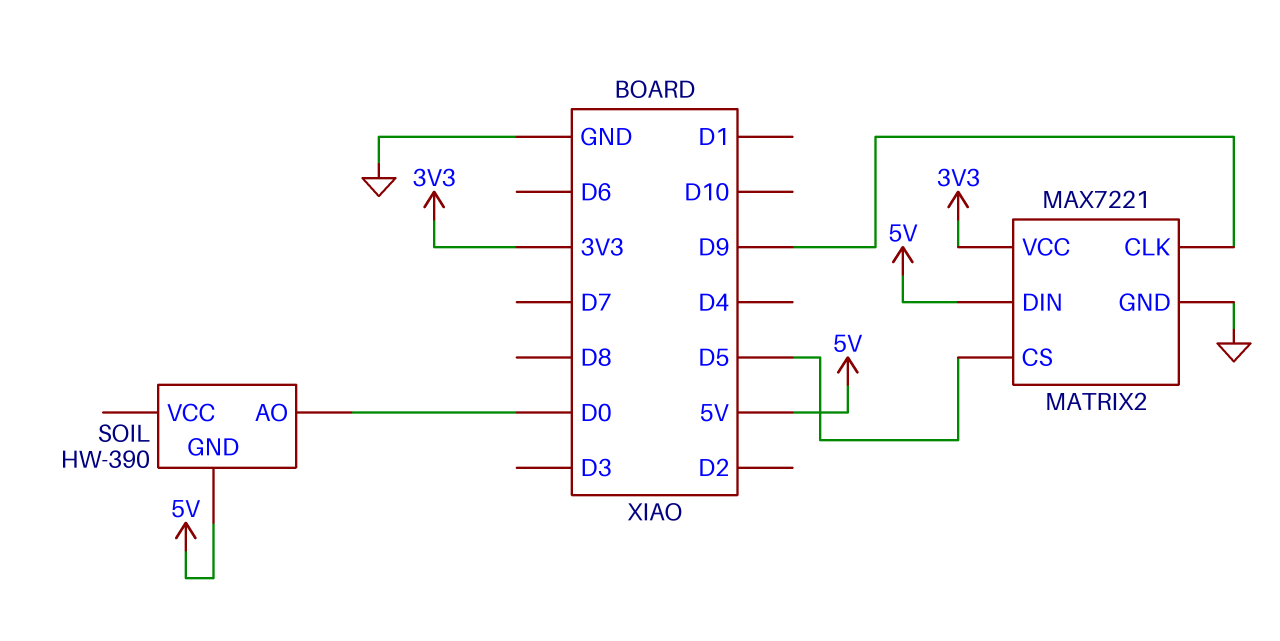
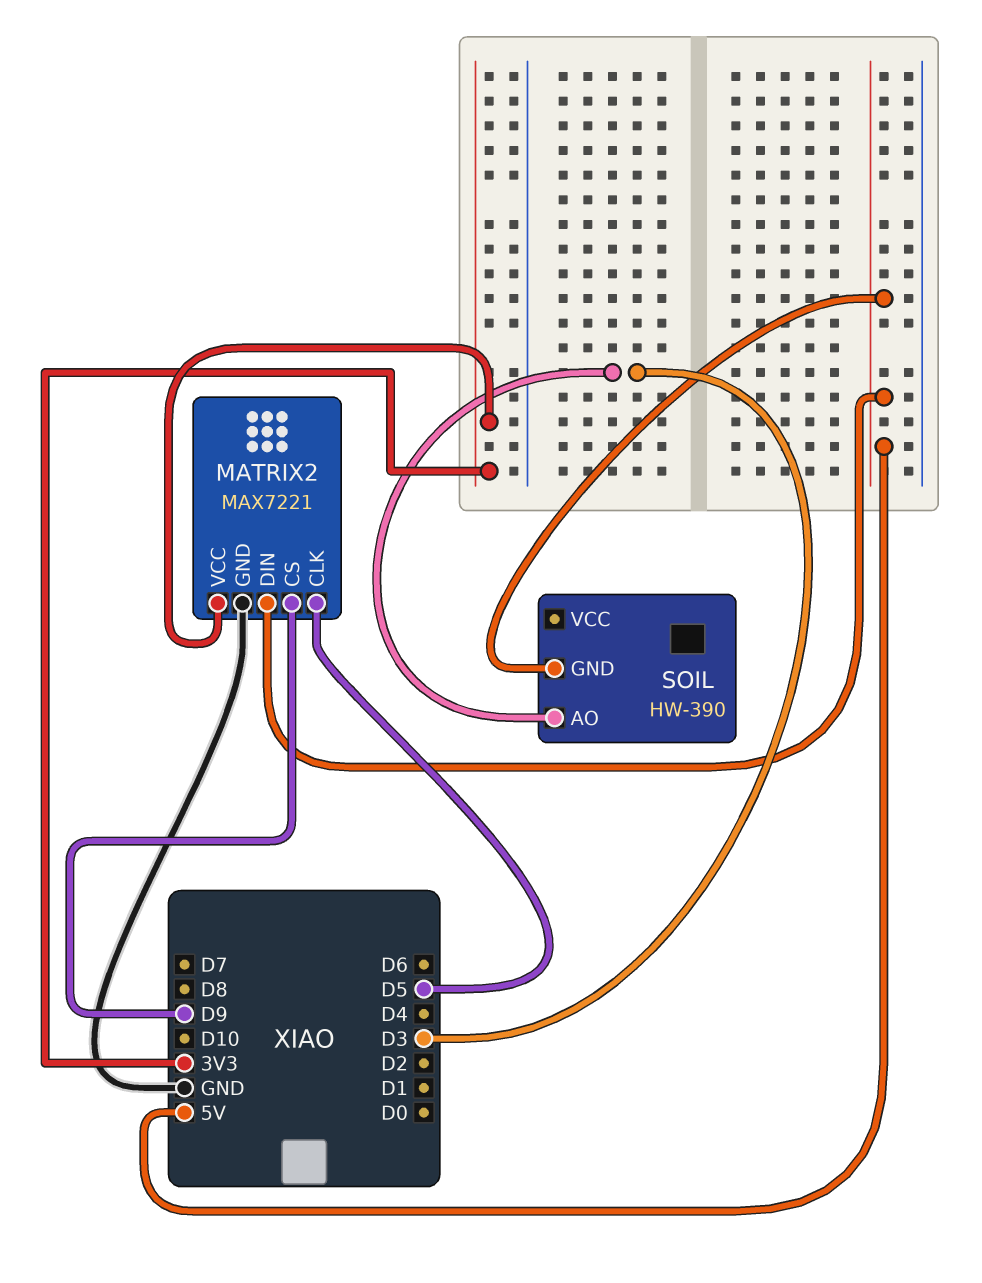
MATRIX2 pin CLK: D9 -> D5
MATRIX2 pin CS: D5 -> D9
SOIL pin AO: D0 -> D3

